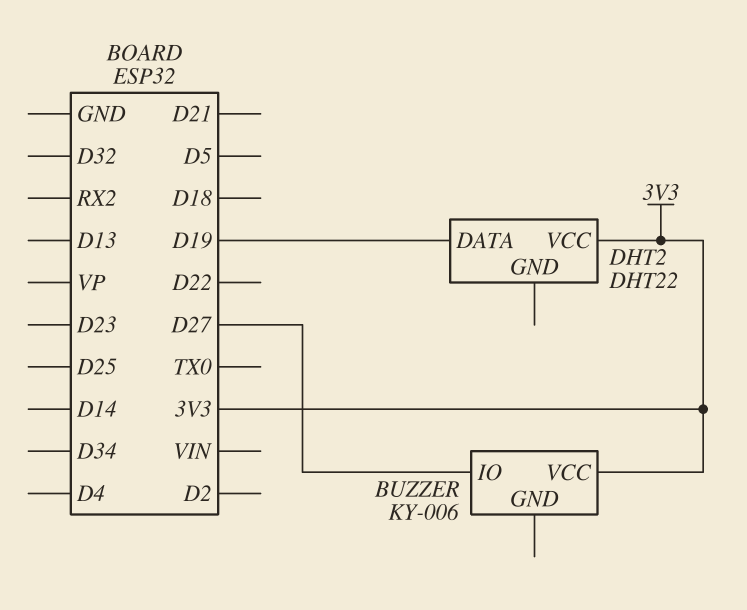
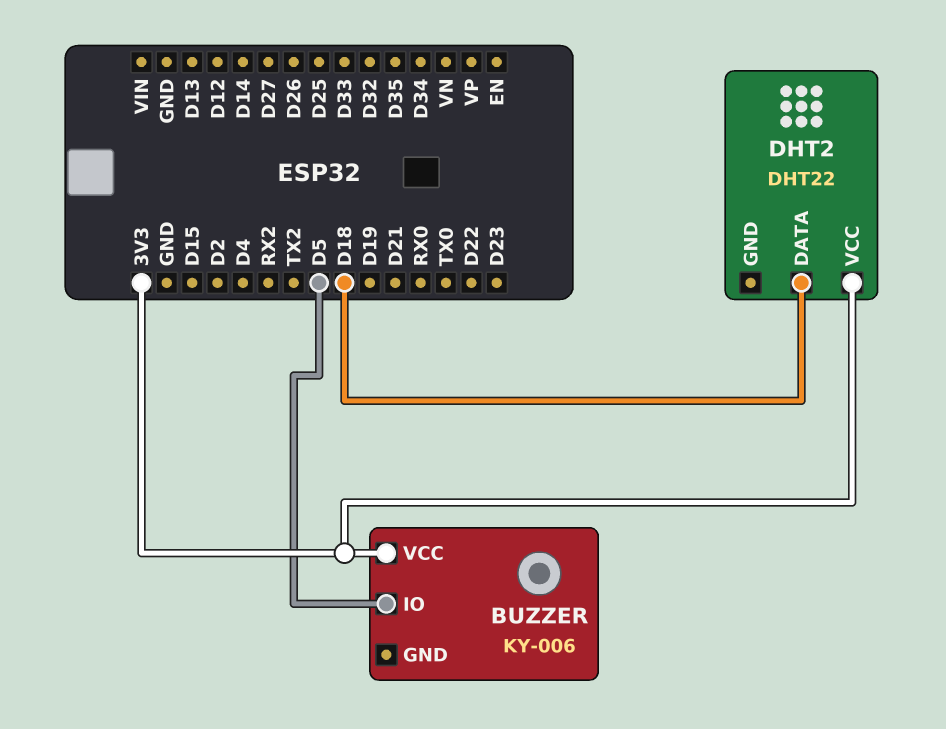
BUZZER pin IO: D27 -> D5
DHT2 pin DATA: D19 -> D18

